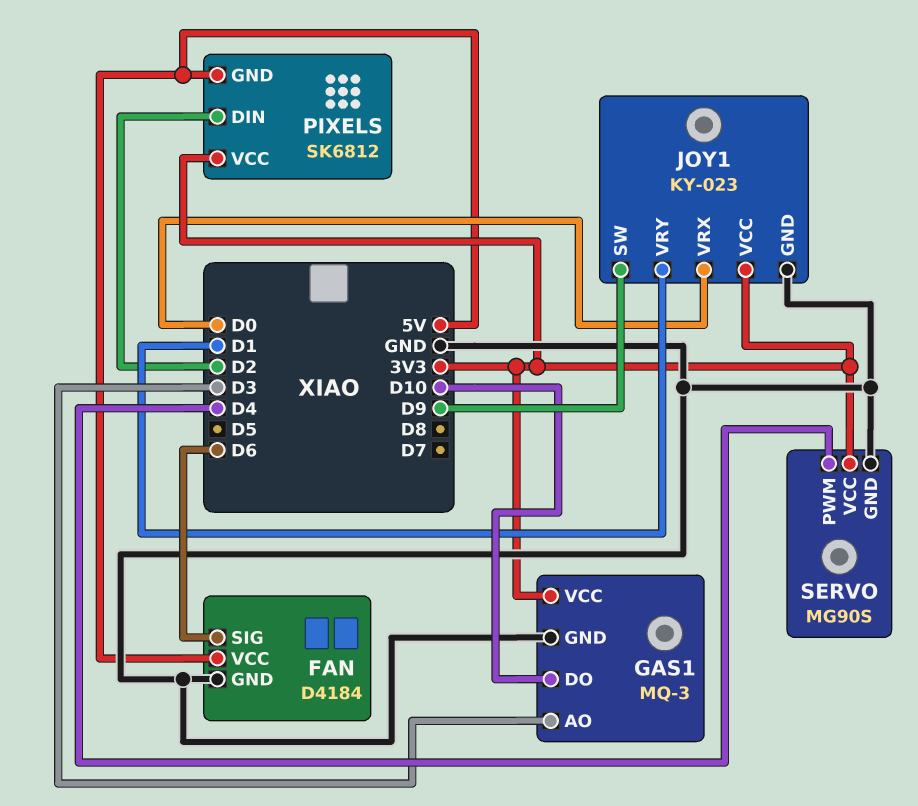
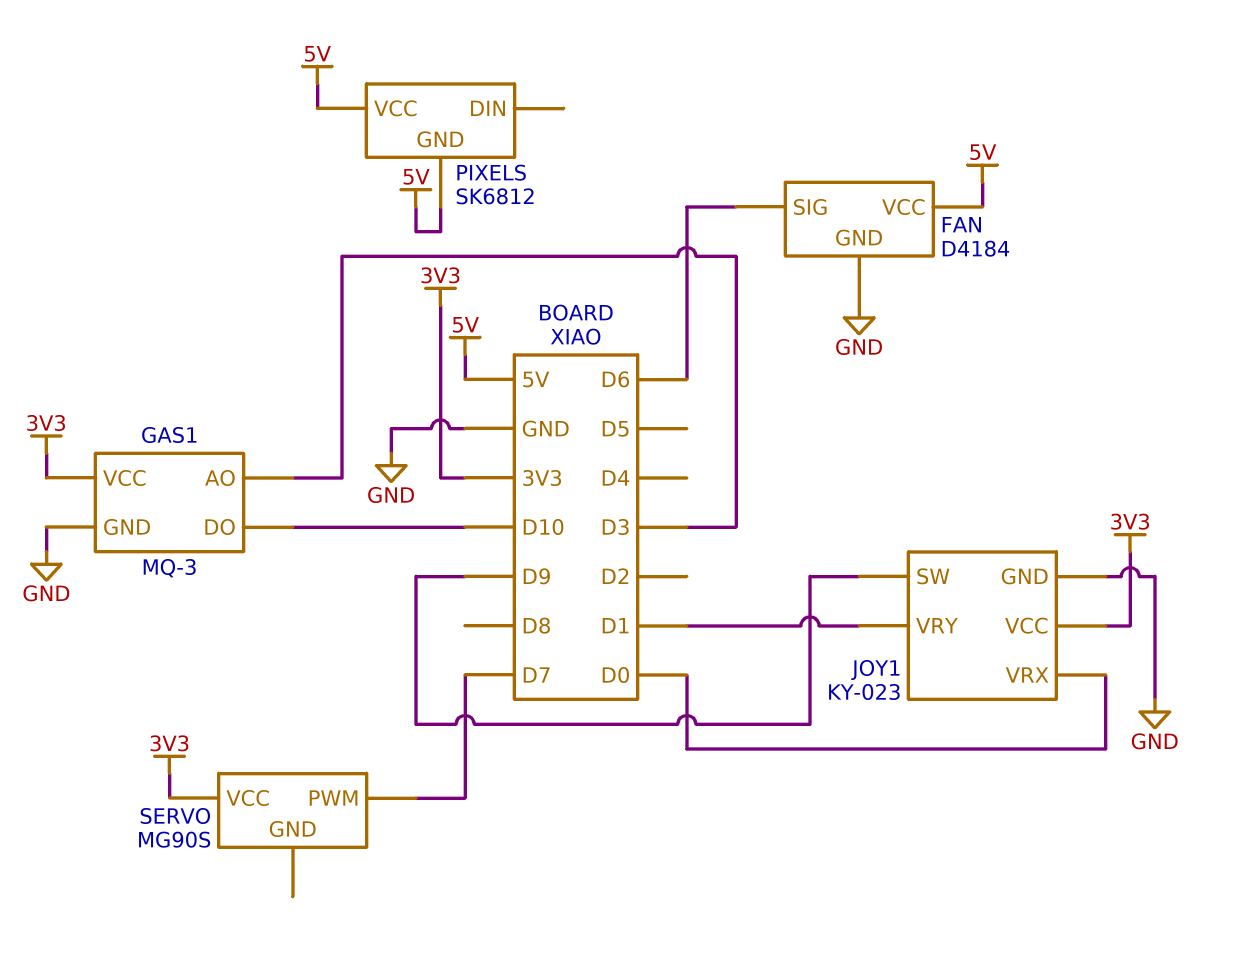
PIXELS pin DIN: D2 -> none
PIXELS pin VCC: 3V3 -> 5V
SERVO pin GND: GND -> none
SERVO pin PWM: D4 -> D7

